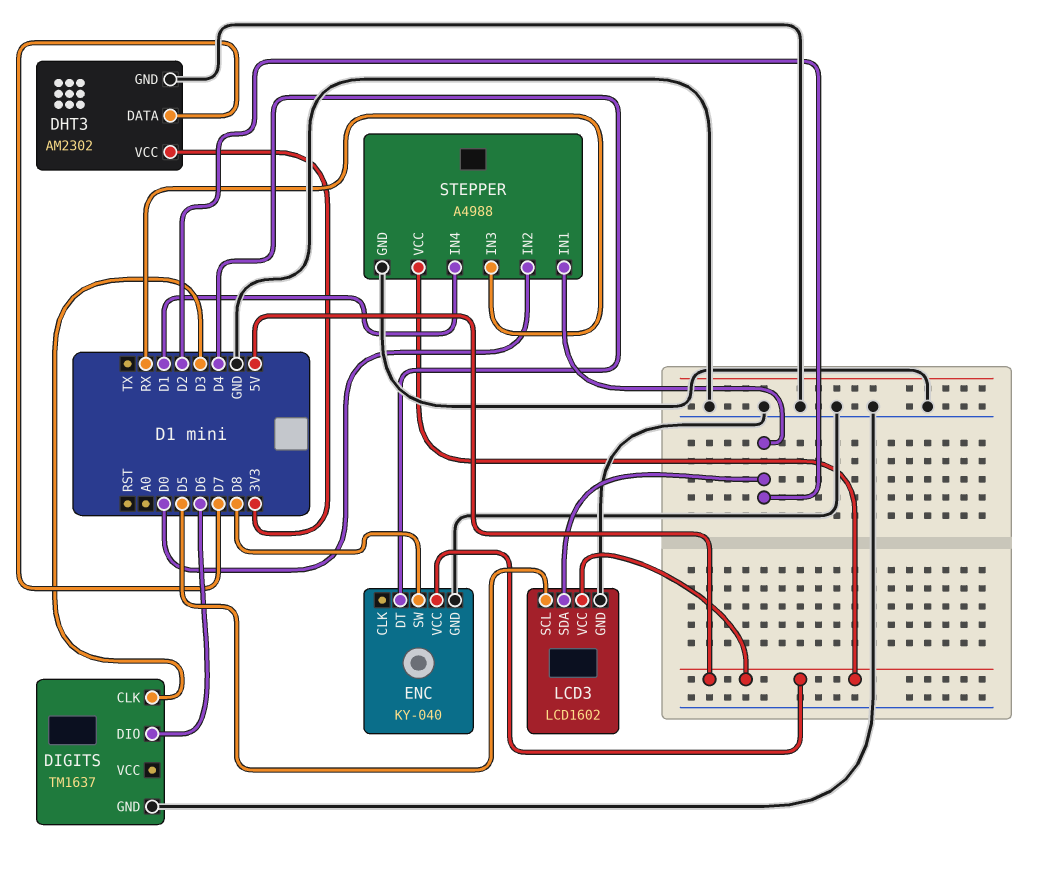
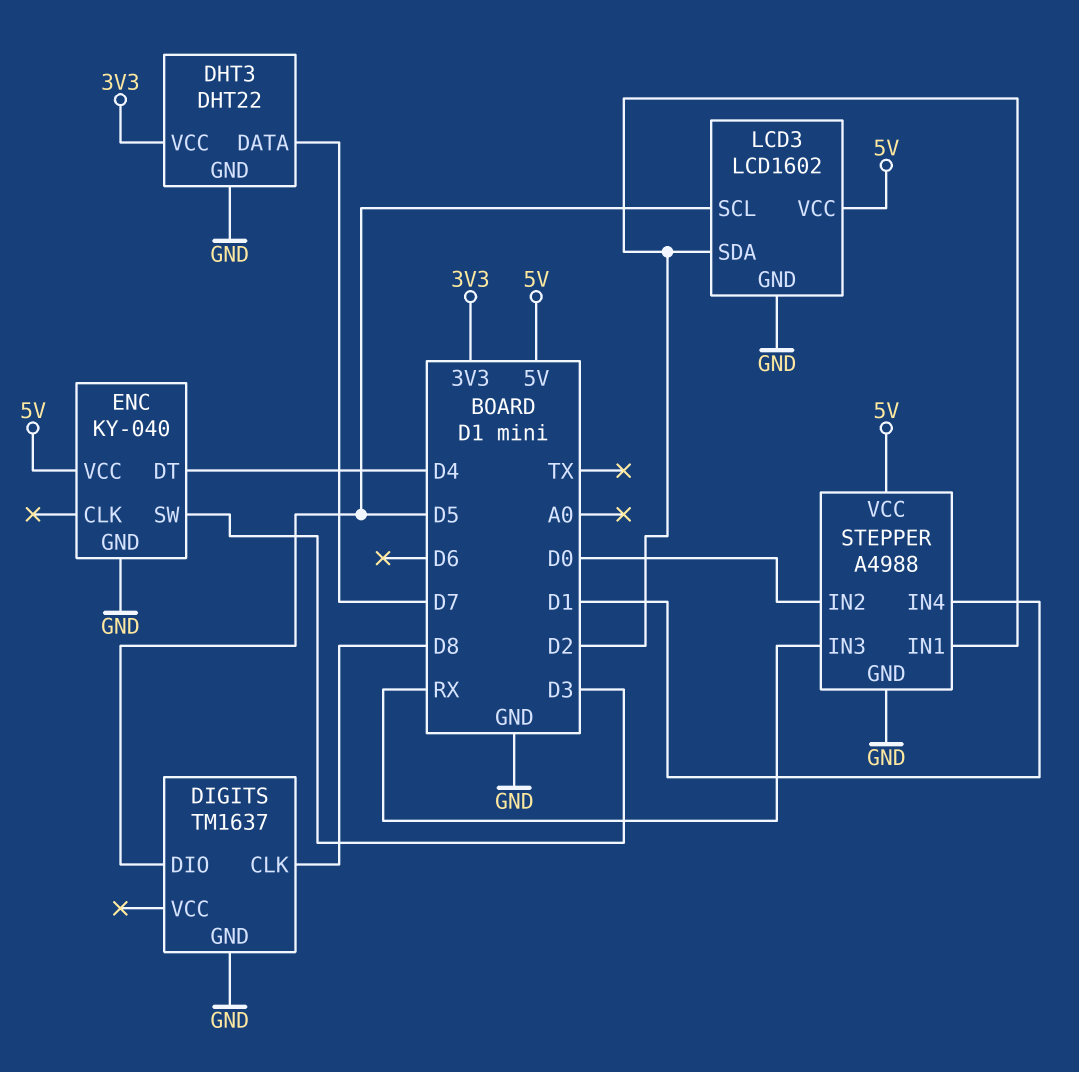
DHT3: AM2302 -> DHT22
DIGITS pin CLK: D3 -> D8
DIGITS pin DIO: D6 -> D5
ENC pin SW: D8 -> D3

